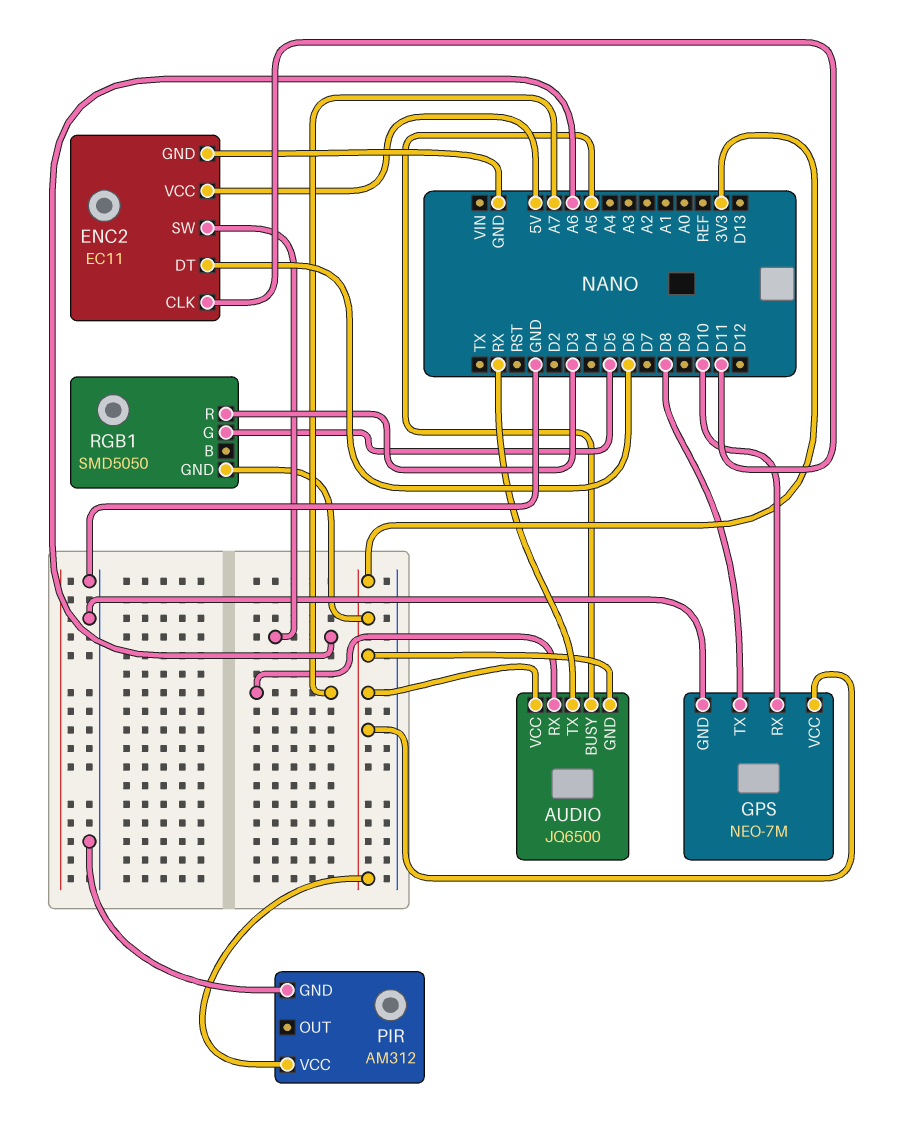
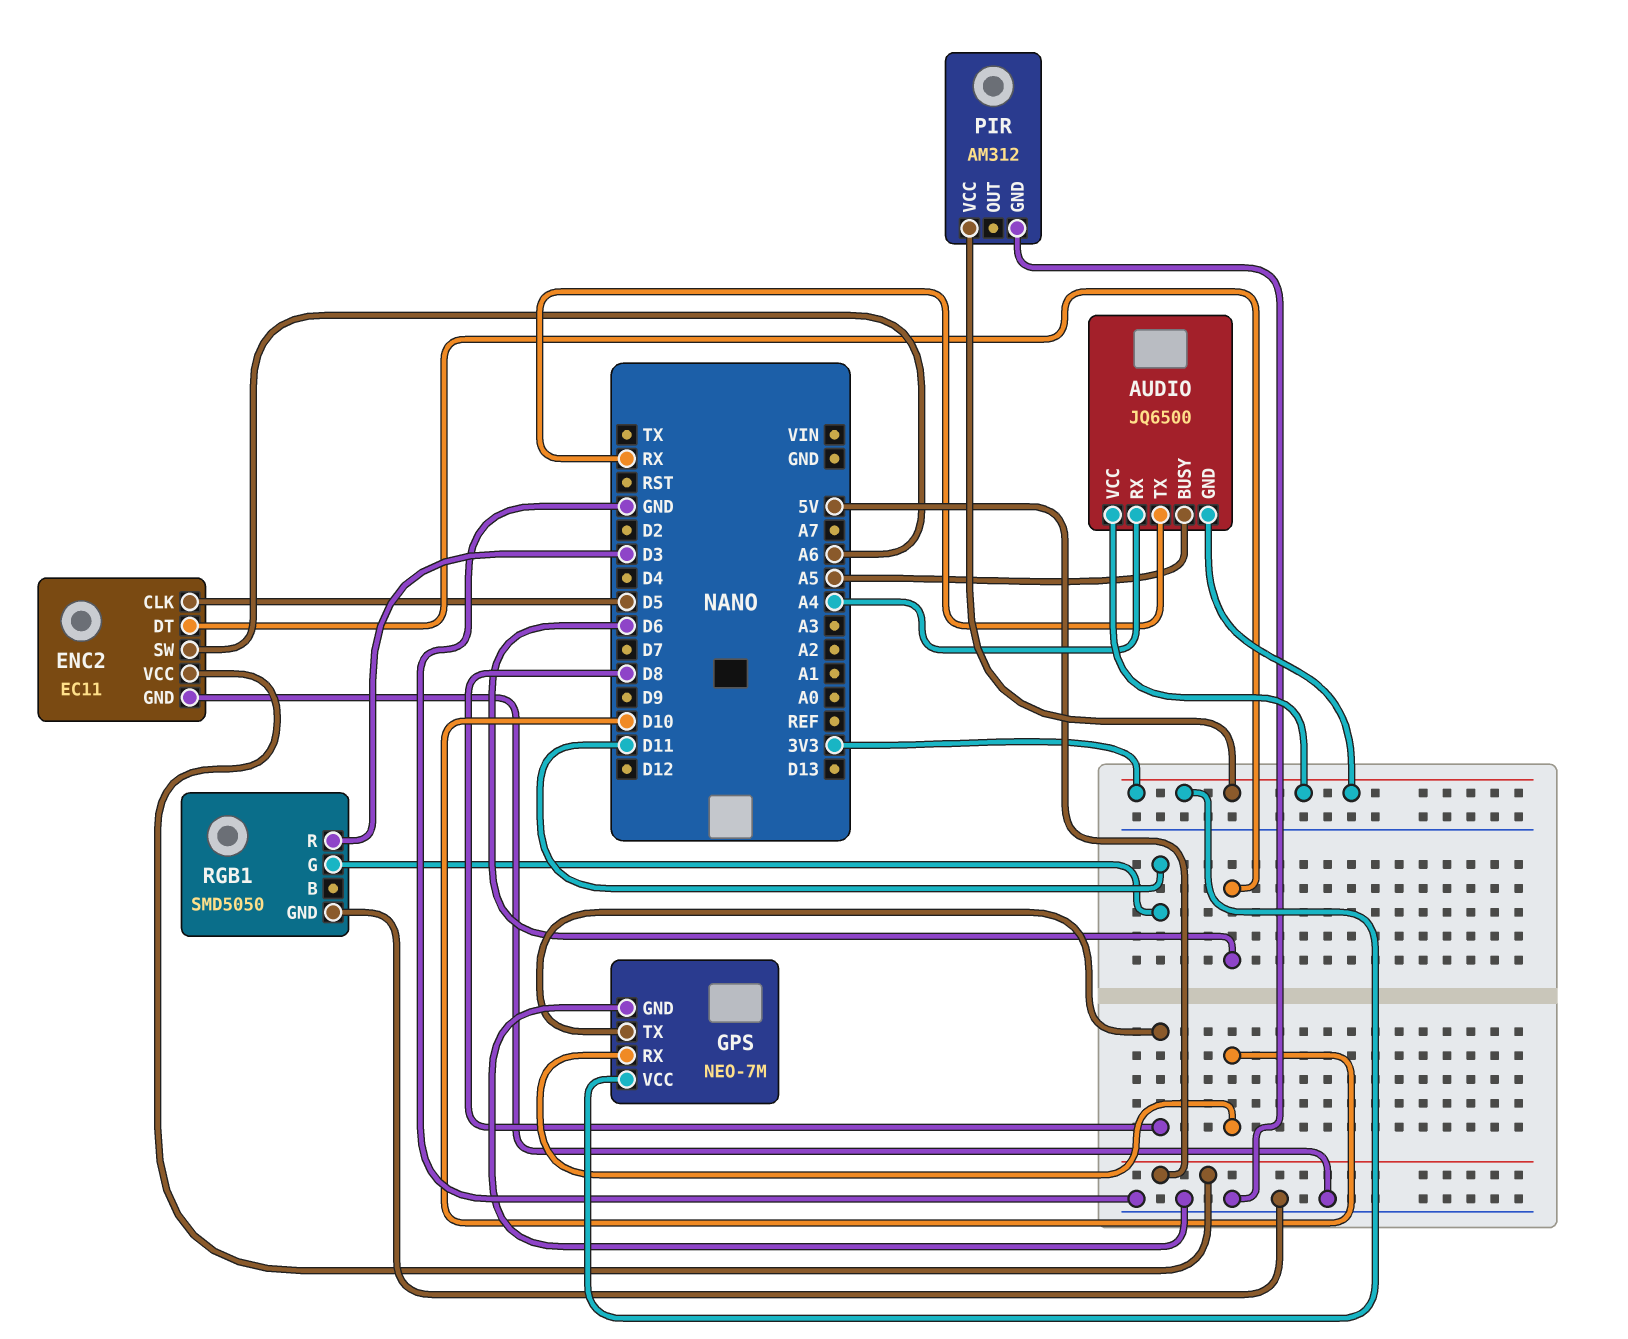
AUDIO pin RX: A7 -> A4
ENC2 pin CLK: D11 -> D5
RGB1 pin G: D5 -> D11
RGB1 pin GND: 3V3 -> GND

